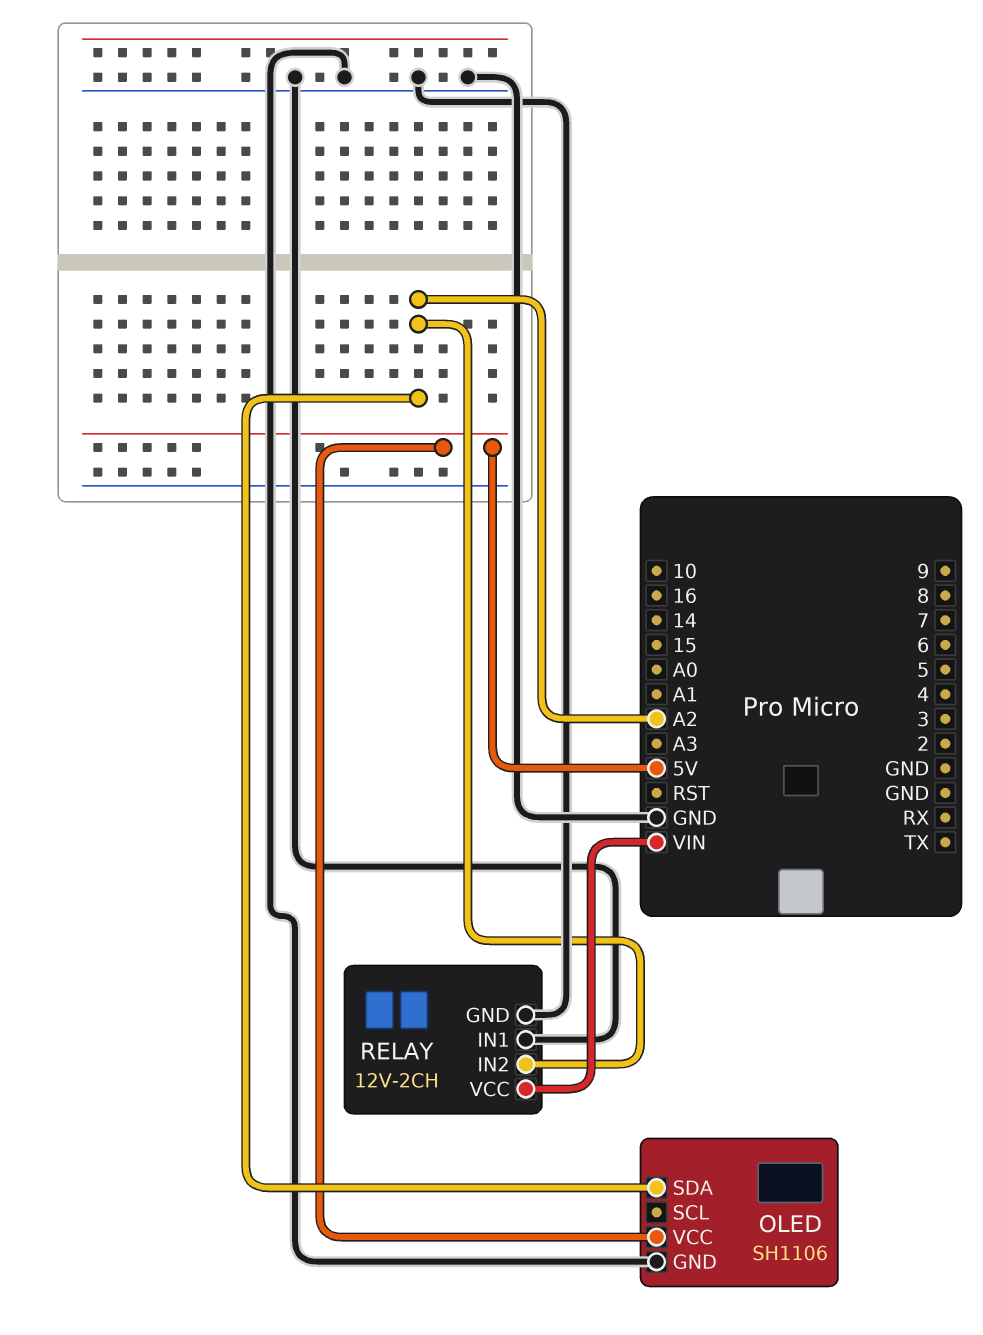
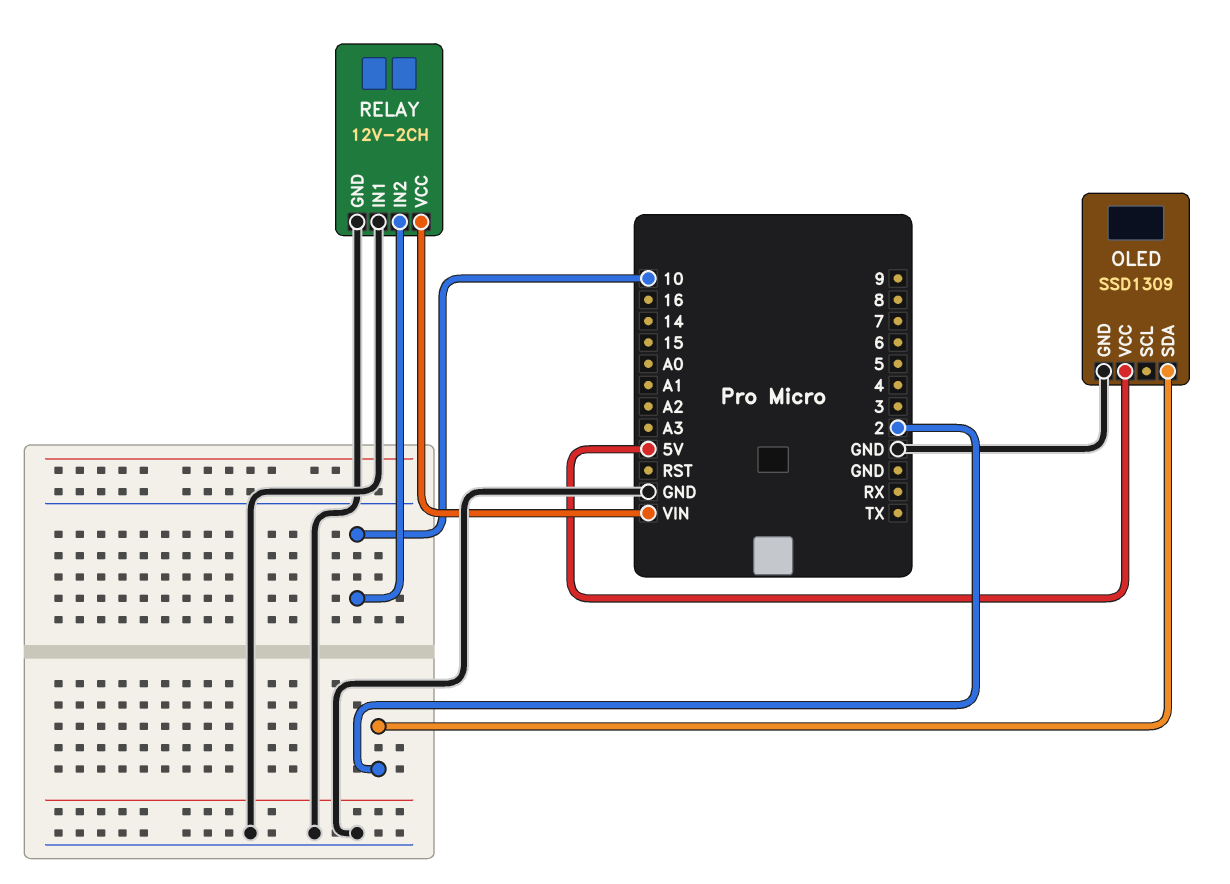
OLED: SH1106 -> SSD1309
OLED pin SDA: A2 -> 2
RELAY pin IN2: A2 -> 10

